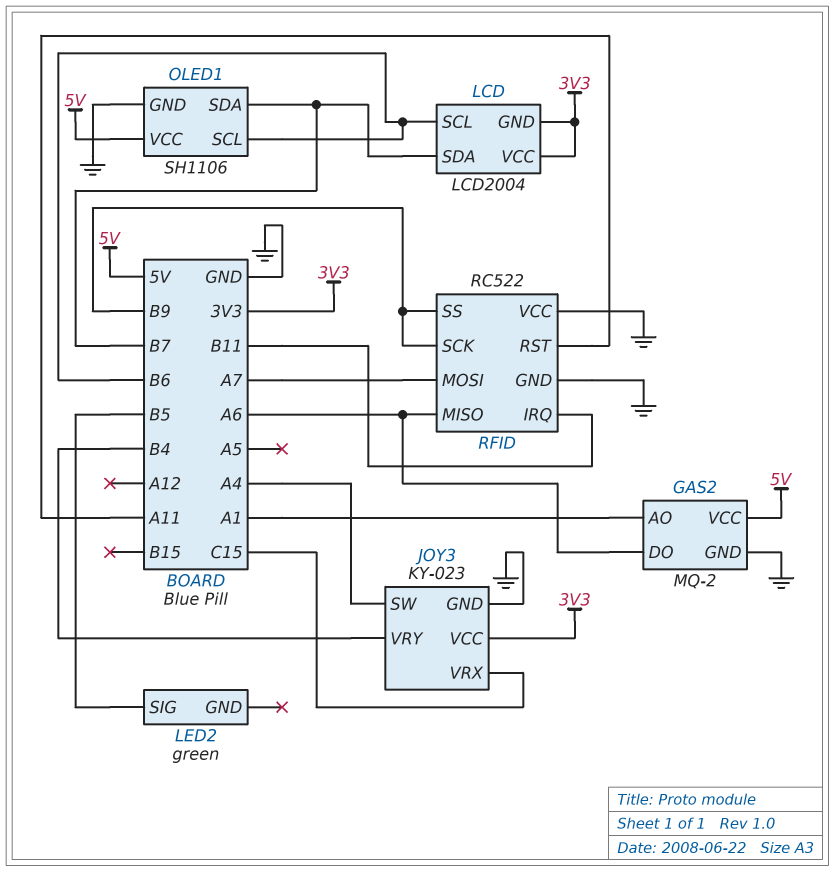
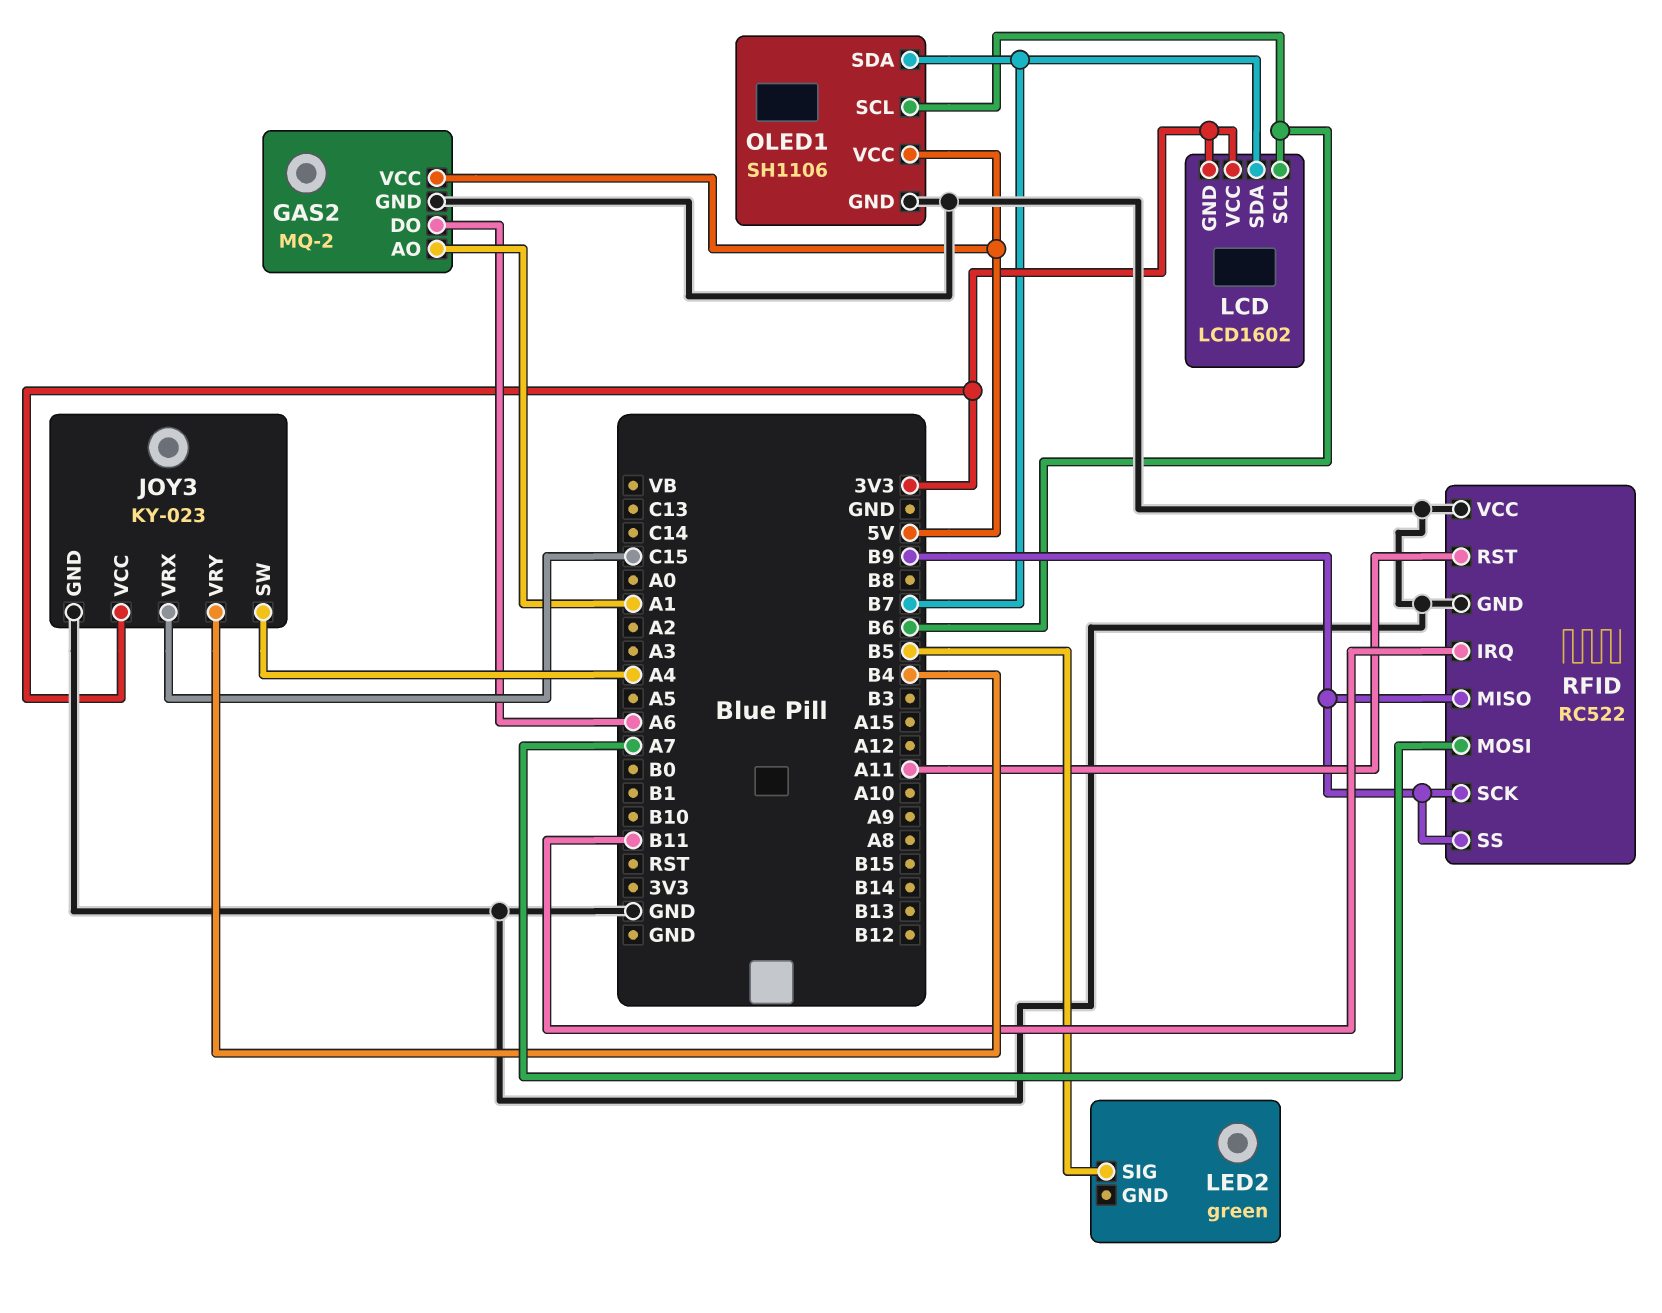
LCD: LCD2004 -> LCD1602
RFID pin MISO: A6 -> B9

